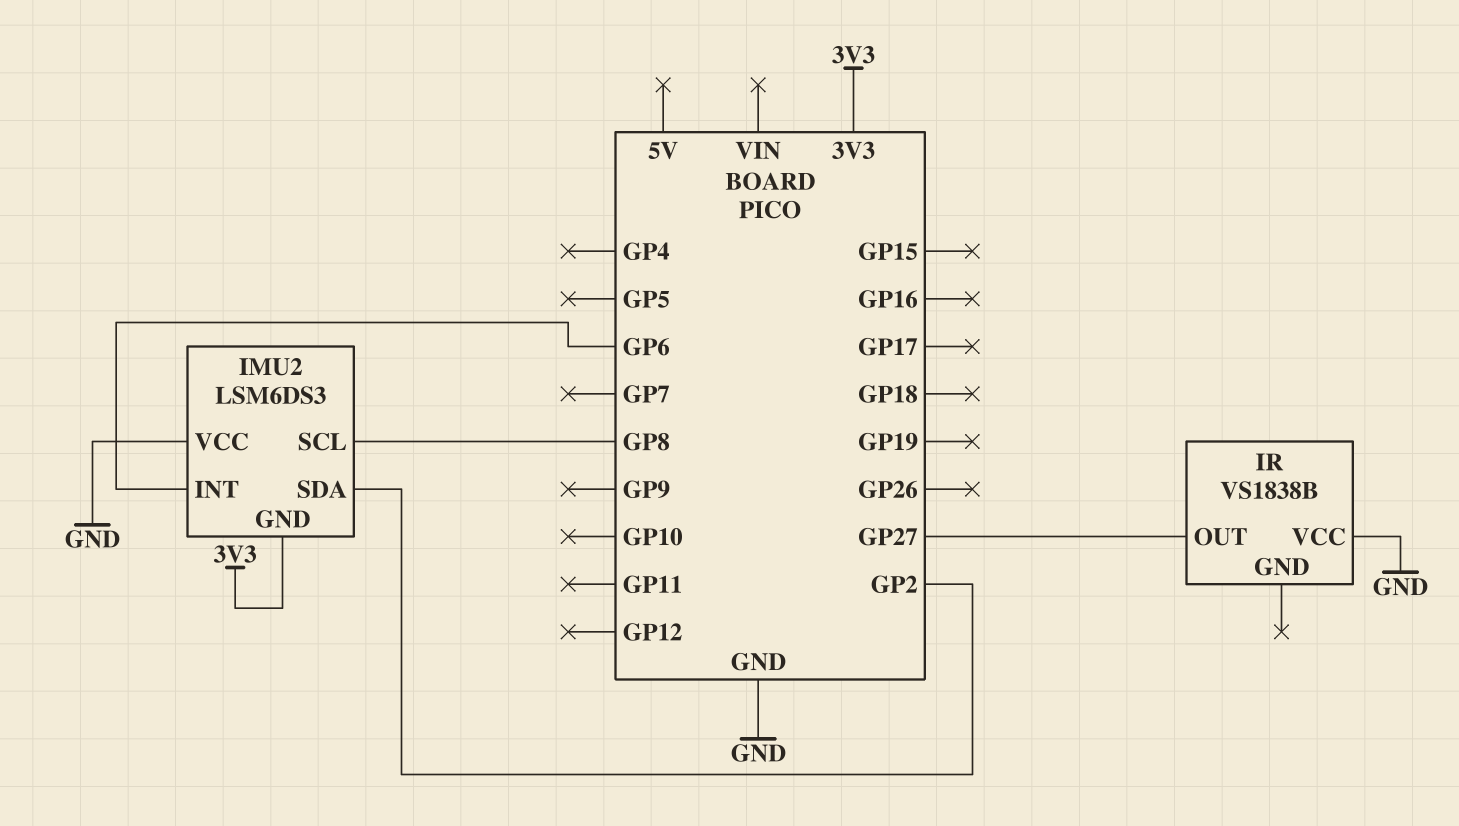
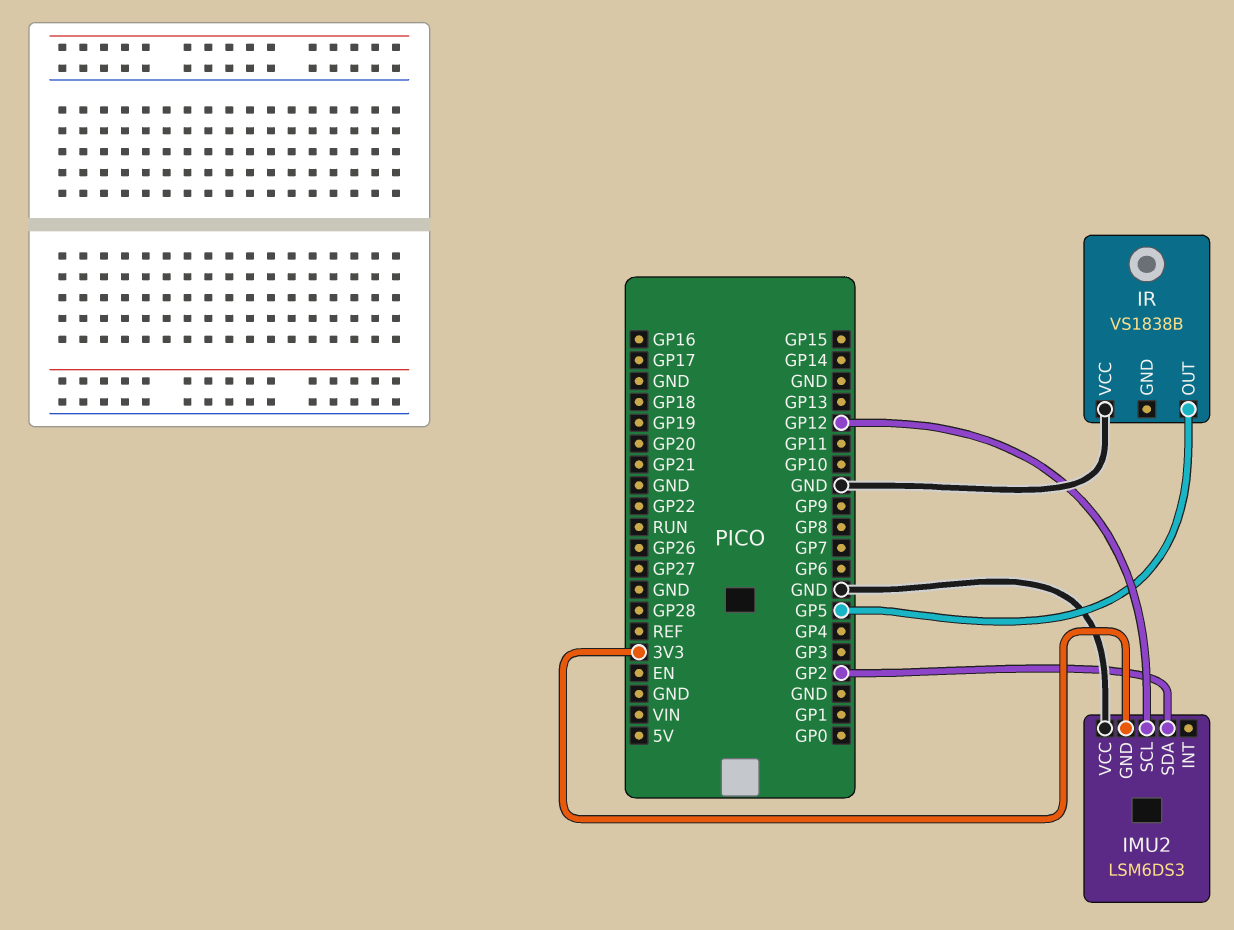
IMU2 pin INT: GP6 -> none
IMU2 pin SCL: GP8 -> GP12
IR pin OUT: GP27 -> GP5

